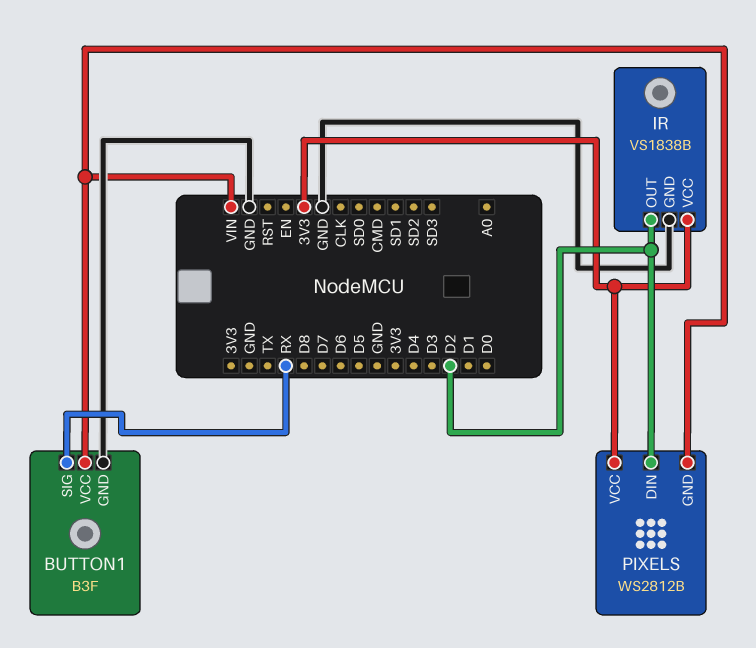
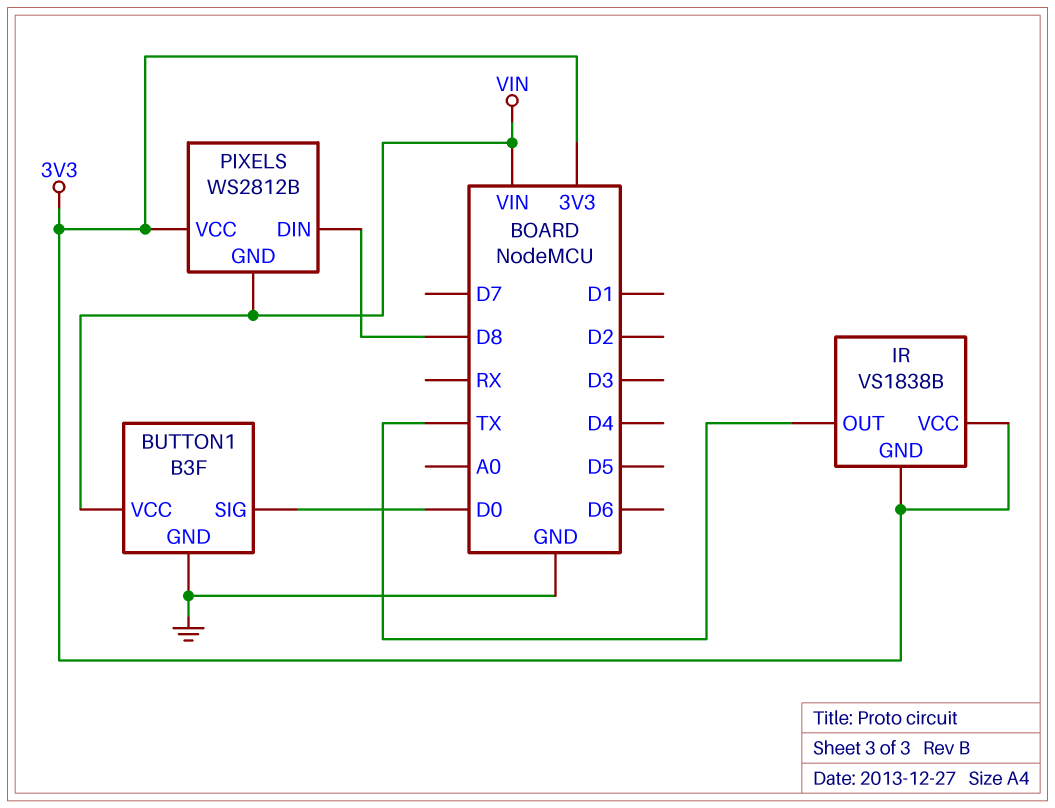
BUTTON1 pin SIG: RX -> D0
IR pin GND: GND -> 3V3
IR pin OUT: D2 -> TX
PIXELS pin DIN: D2 -> D8

